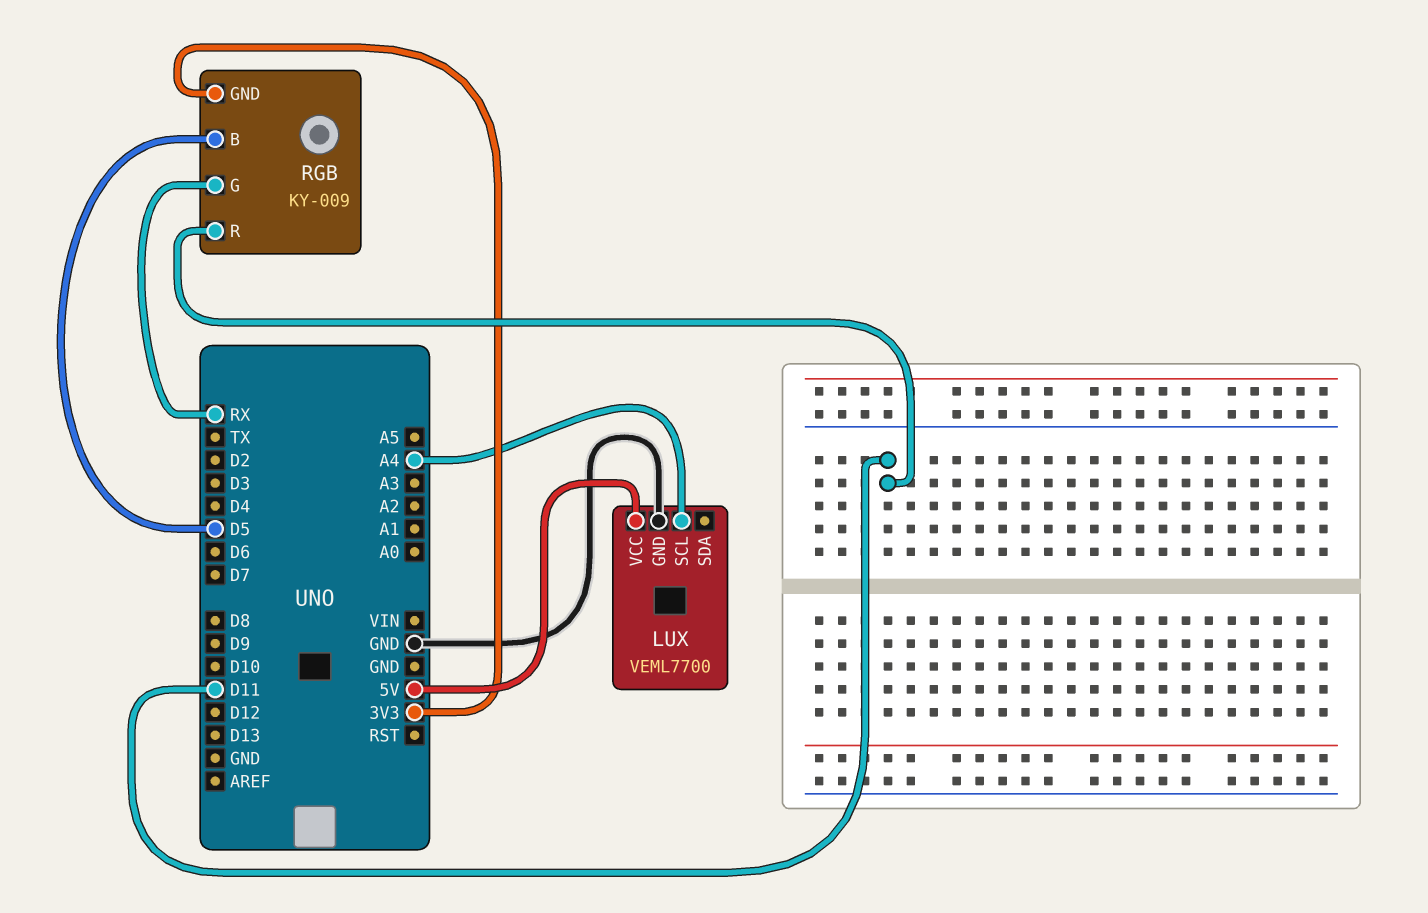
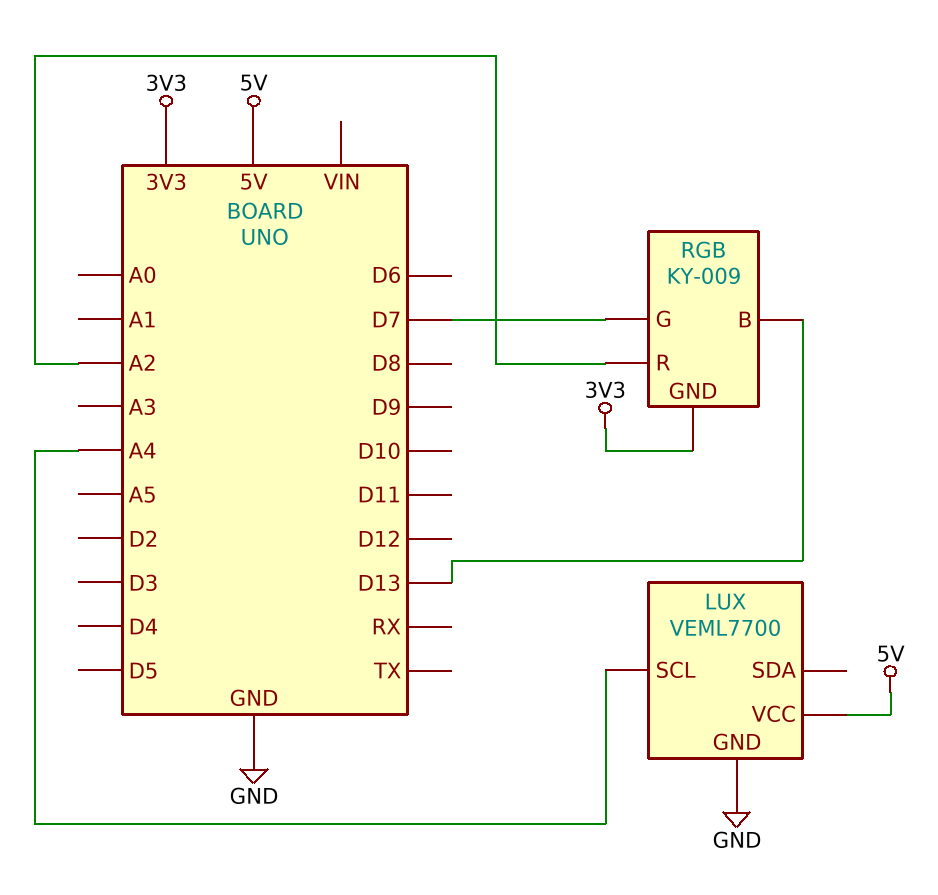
RGB pin B: D5 -> D13
RGB pin G: RX -> D7
RGB pin R: D11 -> A2

